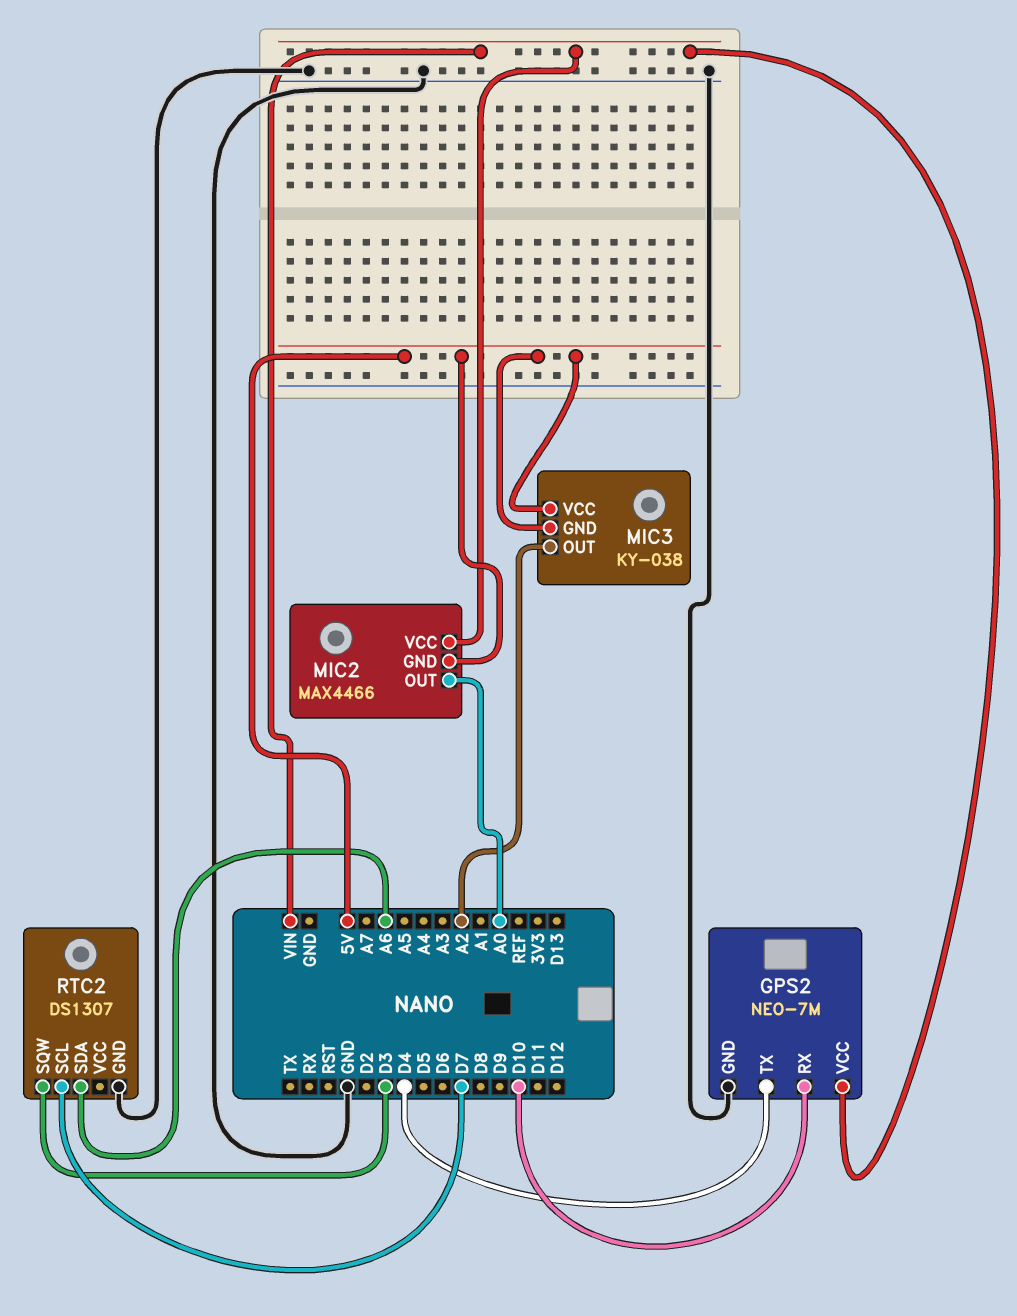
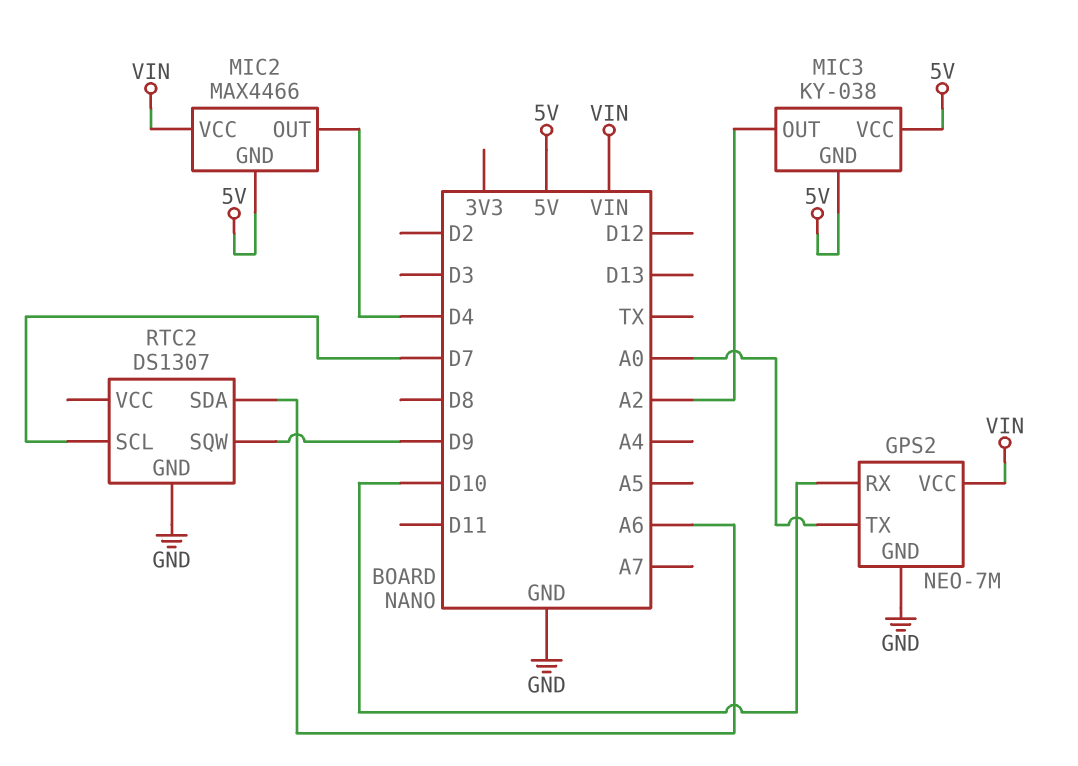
GPS2 pin TX: D4 -> A0
MIC2 pin OUT: A0 -> D4
RTC2 pin SQW: D3 -> D9

